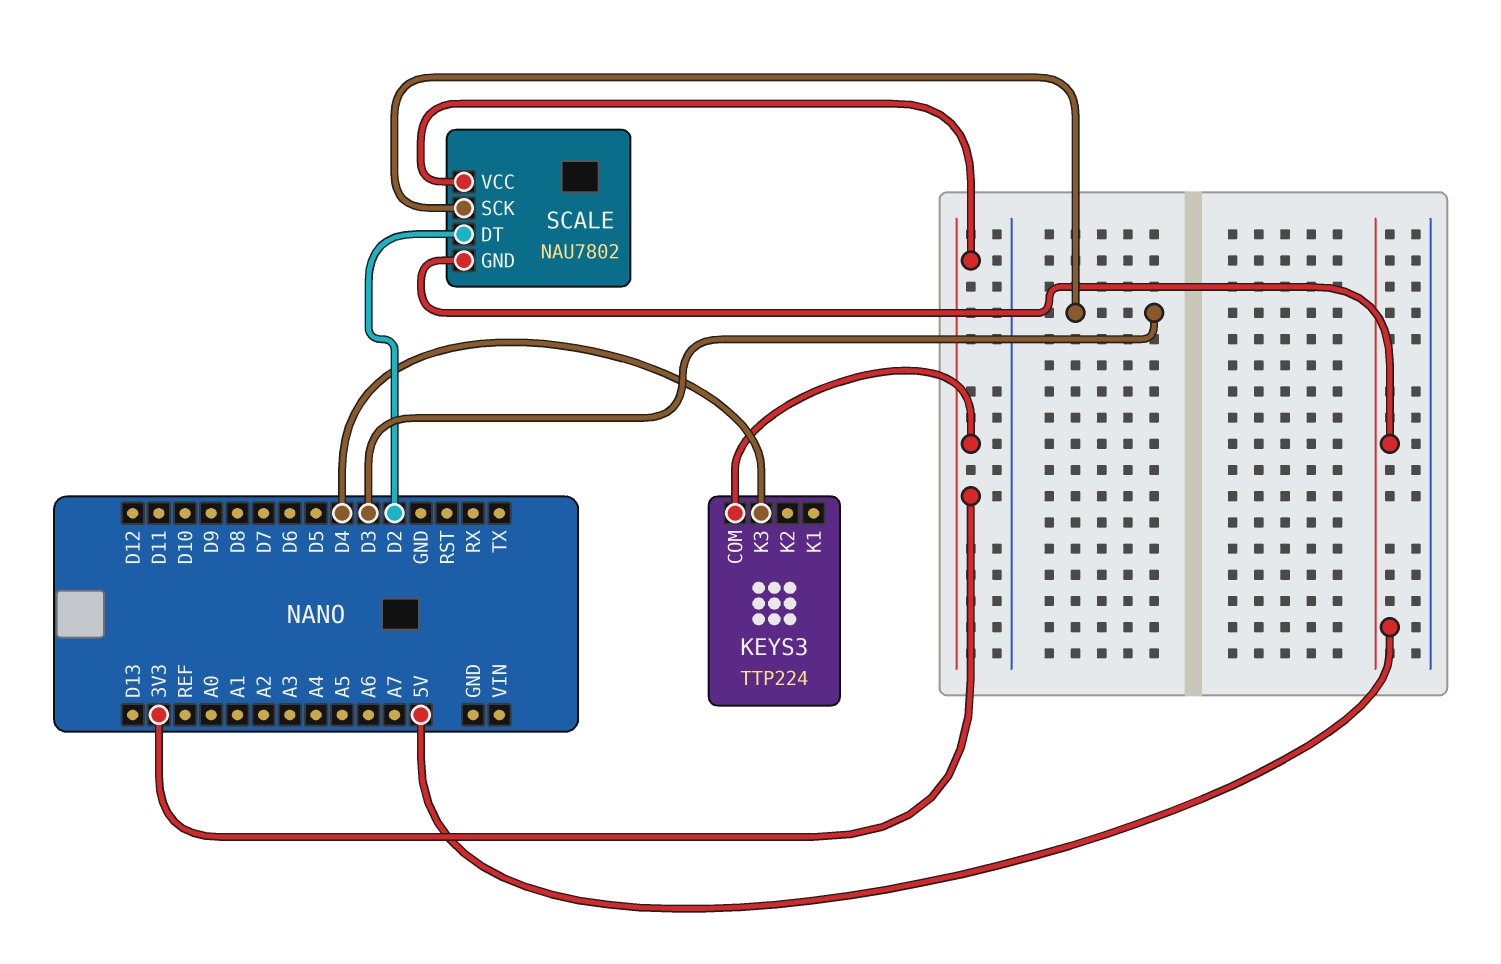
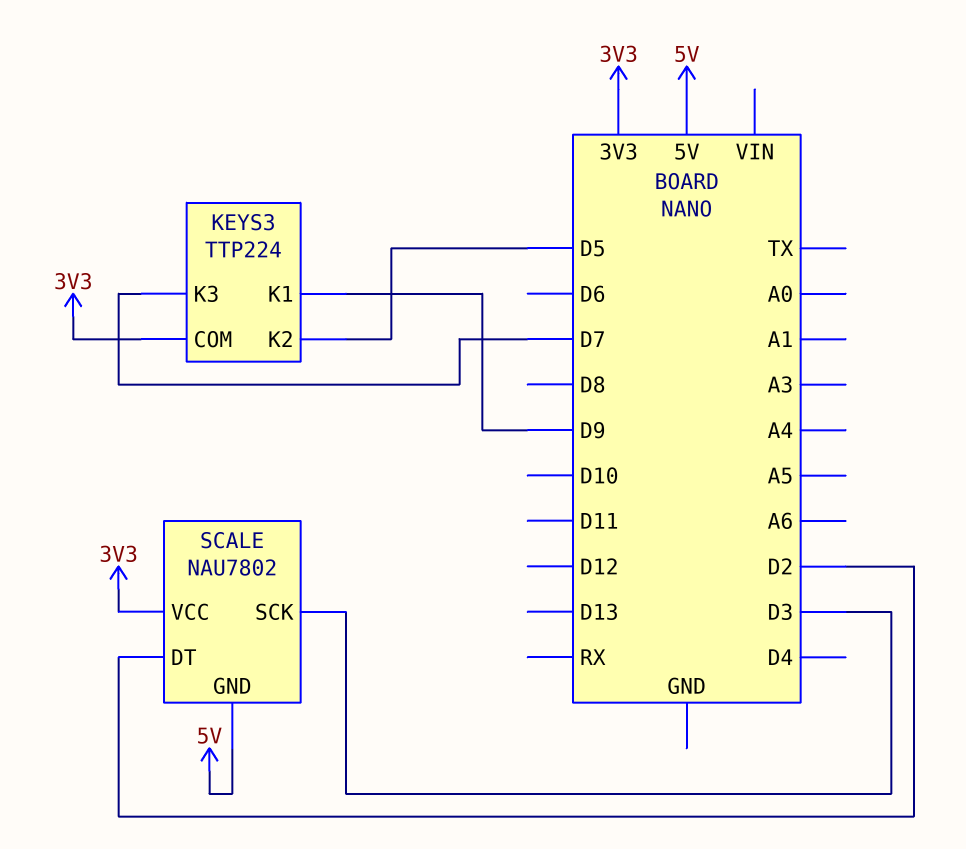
KEYS3 pin K1: none -> D9
KEYS3 pin K2: none -> D5
KEYS3 pin K3: D4 -> D7

